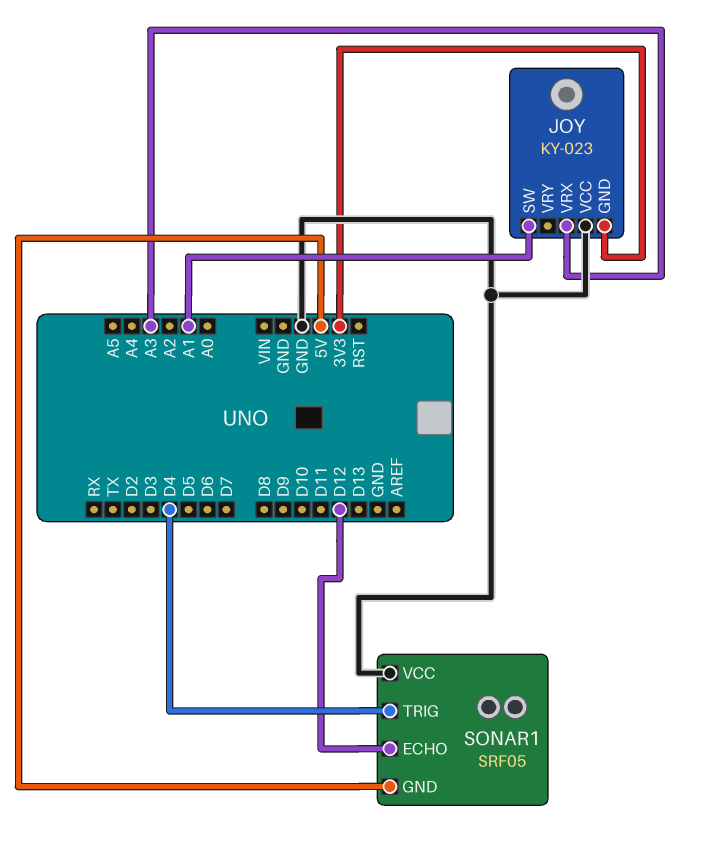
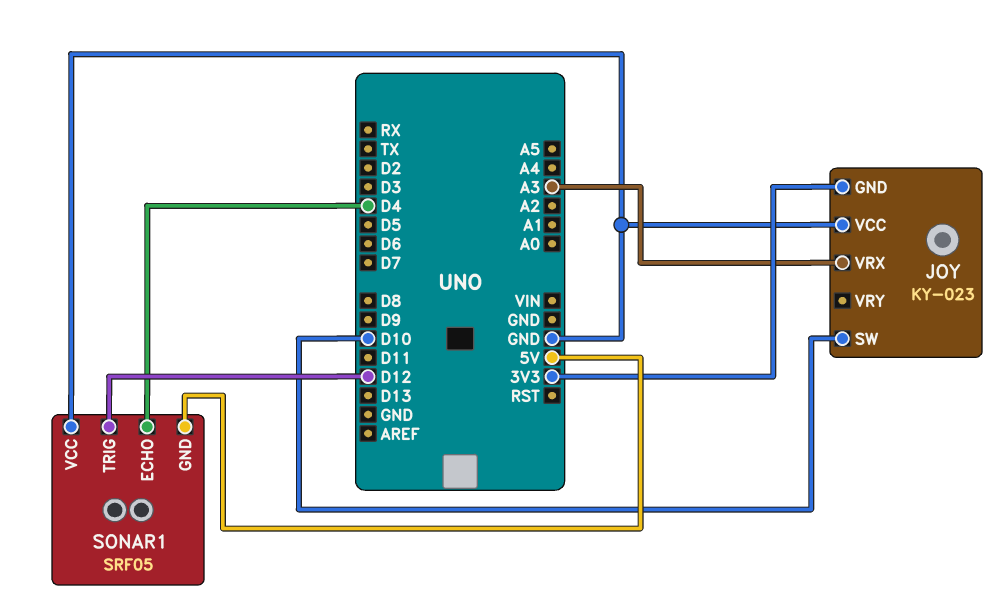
JOY pin SW: A1 -> D10
SONAR1 pin ECHO: D12 -> D4
SONAR1 pin TRIG: D4 -> D12

